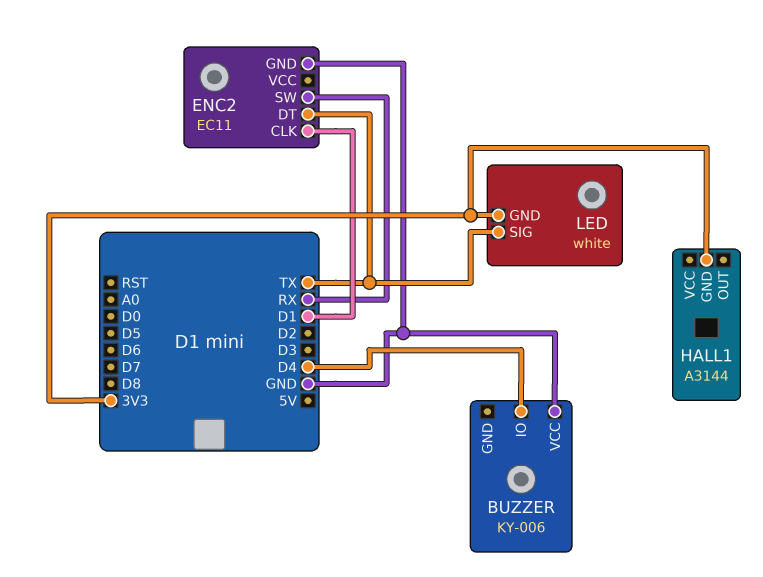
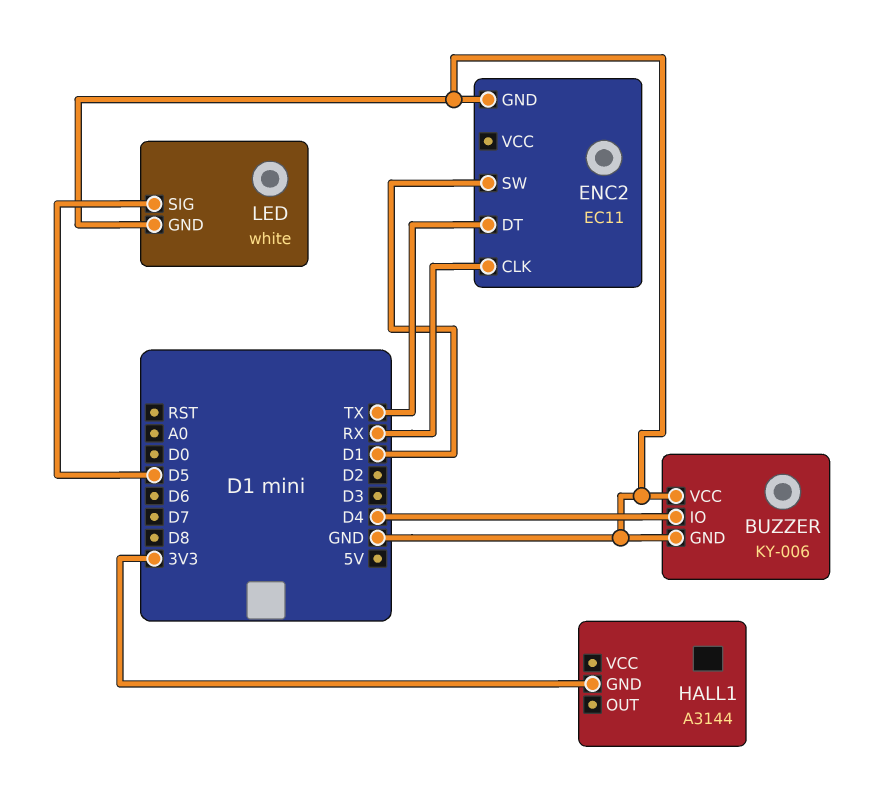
BUZZER pin GND: none -> GND
ENC2 pin CLK: D1 -> RX
ENC2 pin SW: RX -> D1
LED pin GND: 3V3 -> GND
LED pin SIG: TX -> D5

